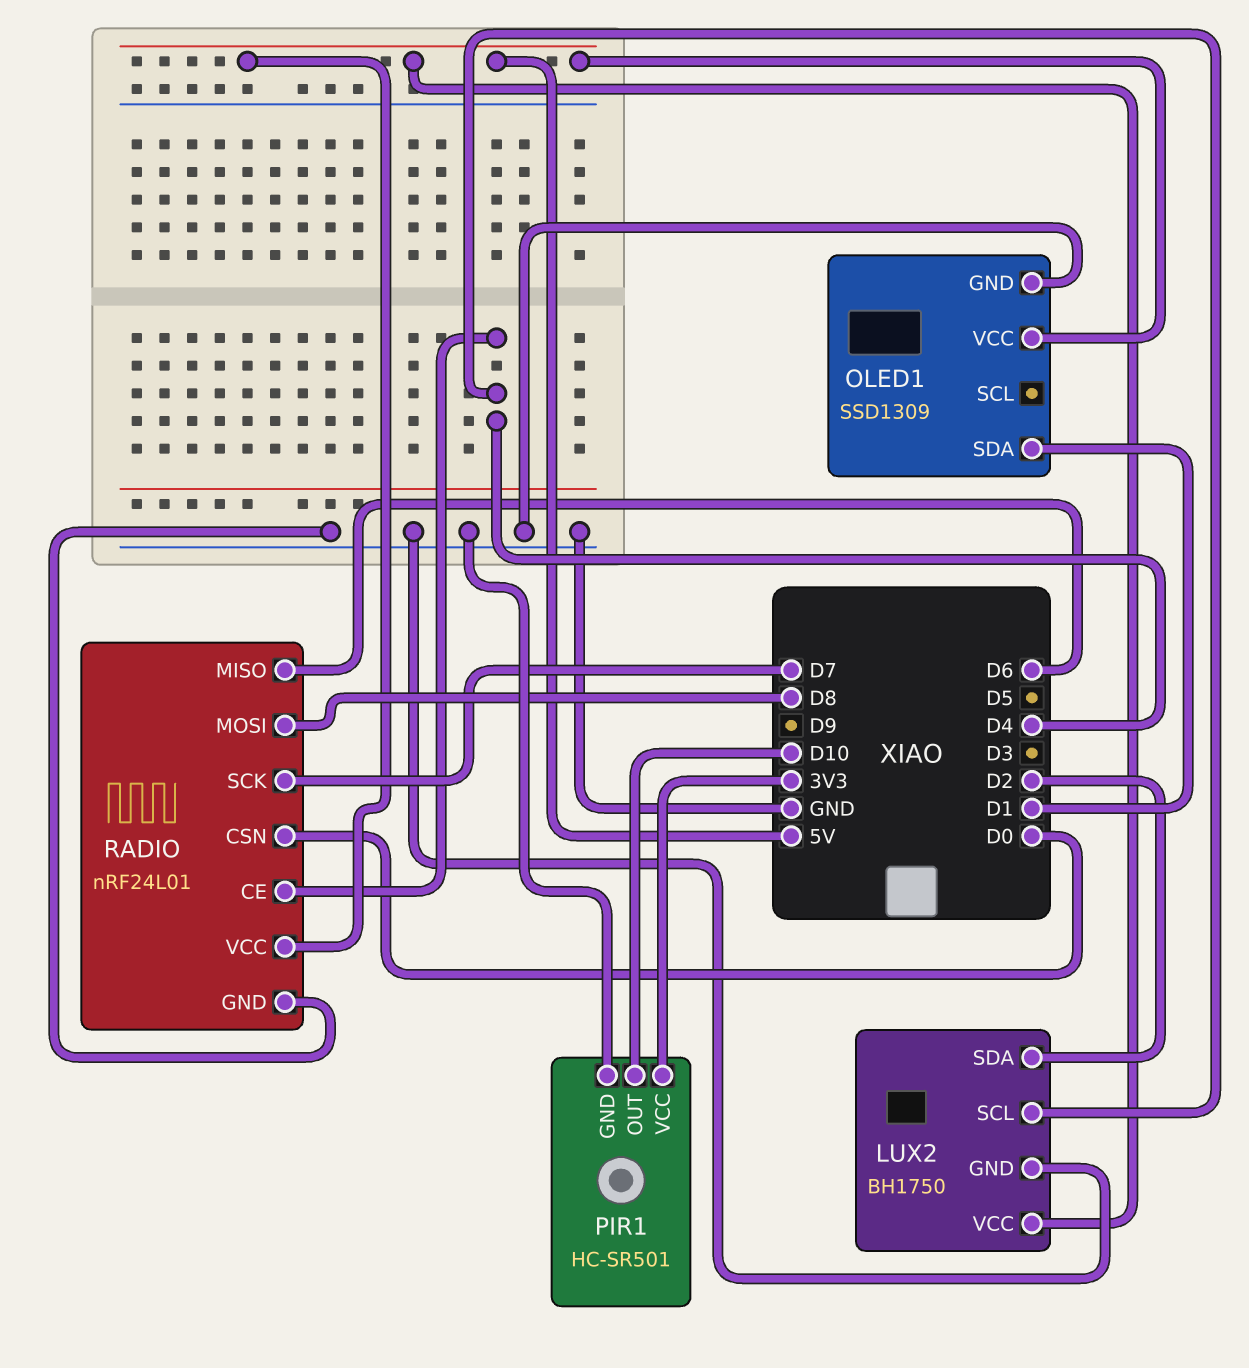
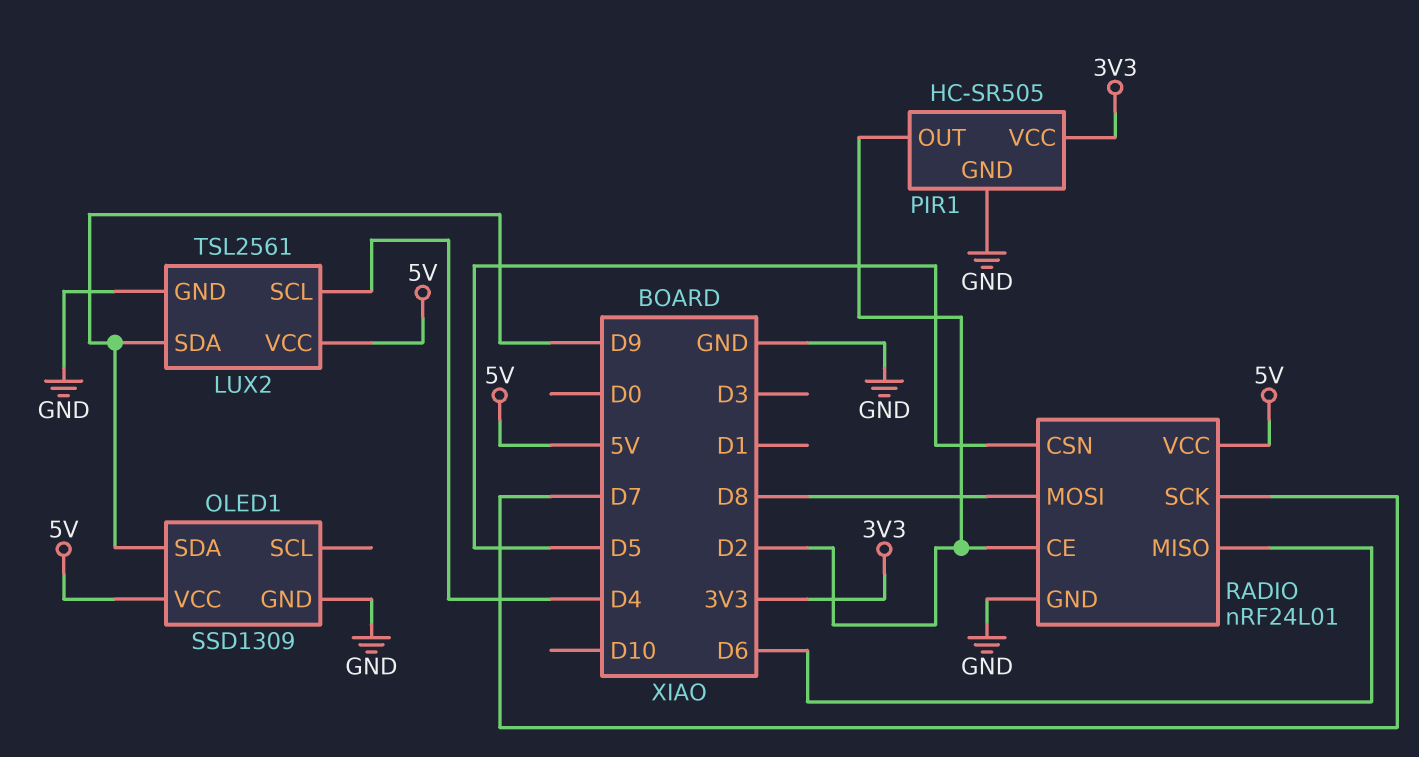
LUX2: BH1750 -> TSL2561
LUX2 pin SDA: D2 -> D9
OLED1 pin SDA: D1 -> D9
PIR1: HC-SR501 -> HC-SR505
PIR1 pin OUT: D10 -> D2
RADIO pin CE: D4 -> D2
RADIO pin CSN: D0 -> D5

